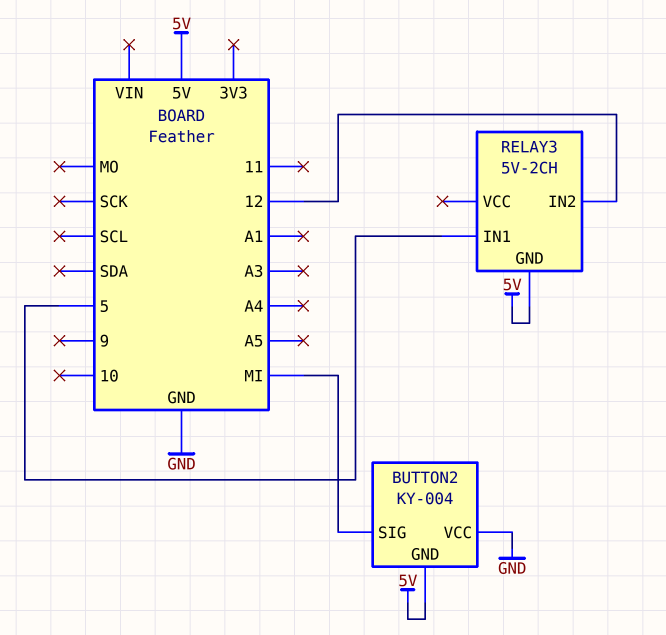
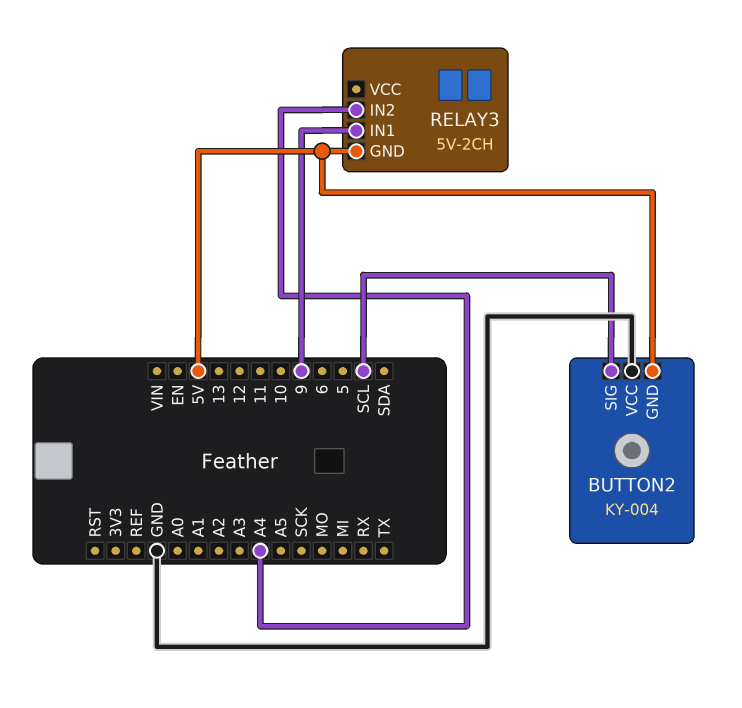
BUTTON2 pin SIG: MI -> SCL
RELAY3 pin IN1: 5 -> 9
RELAY3 pin IN2: 12 -> A4

